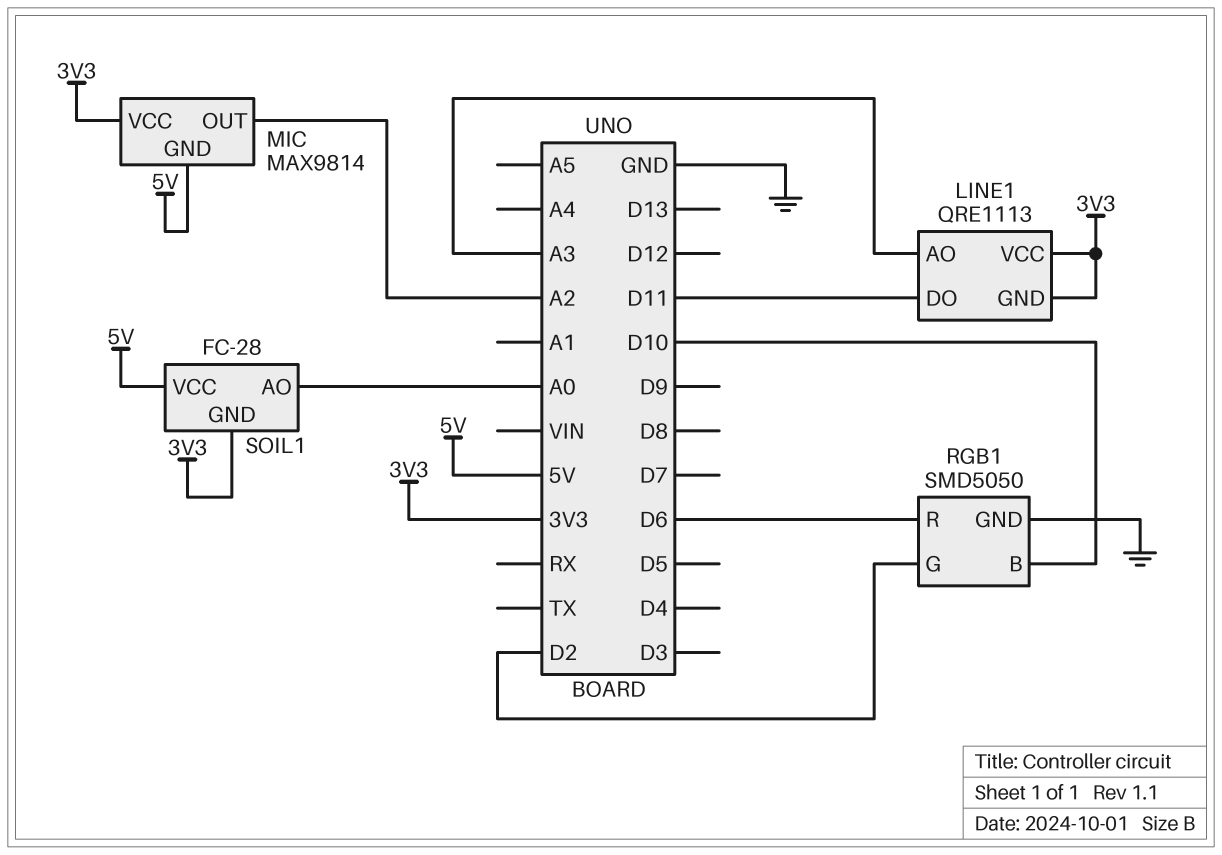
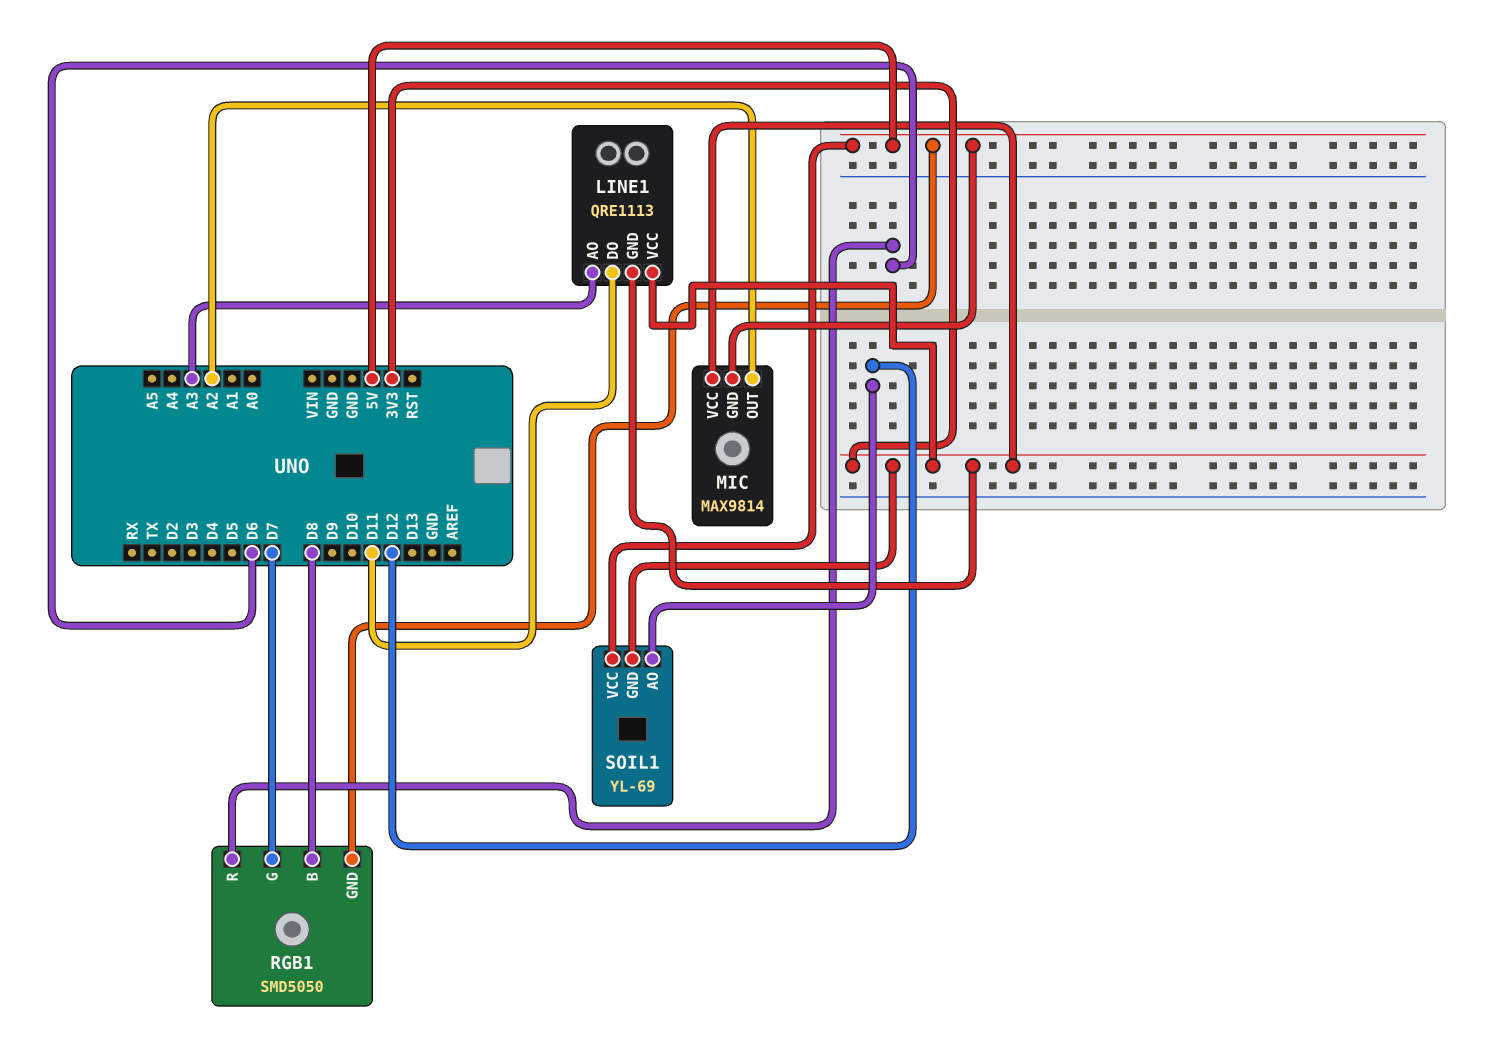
RGB1 pin B: D10 -> D8
RGB1 pin G: D2 -> D7
RGB1 pin GND: GND -> 5V
SOIL1: FC-28 -> YL-69
SOIL1 pin AO: A0 -> D12

